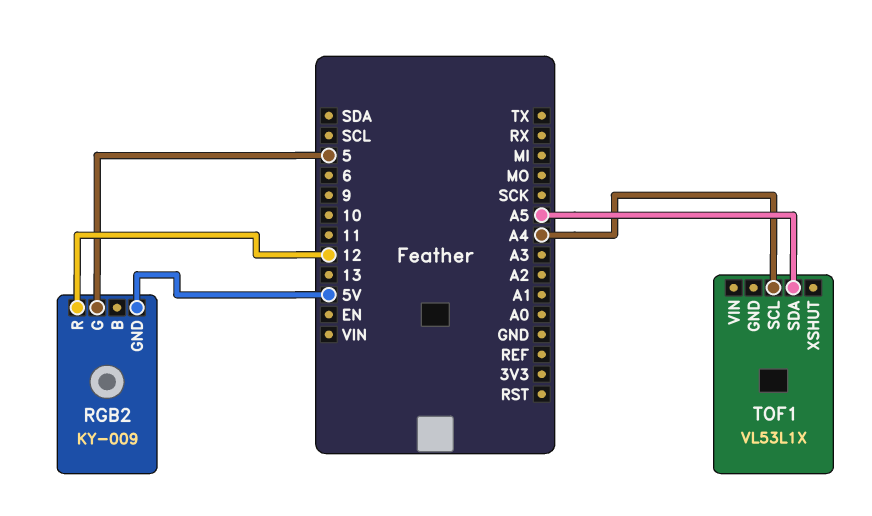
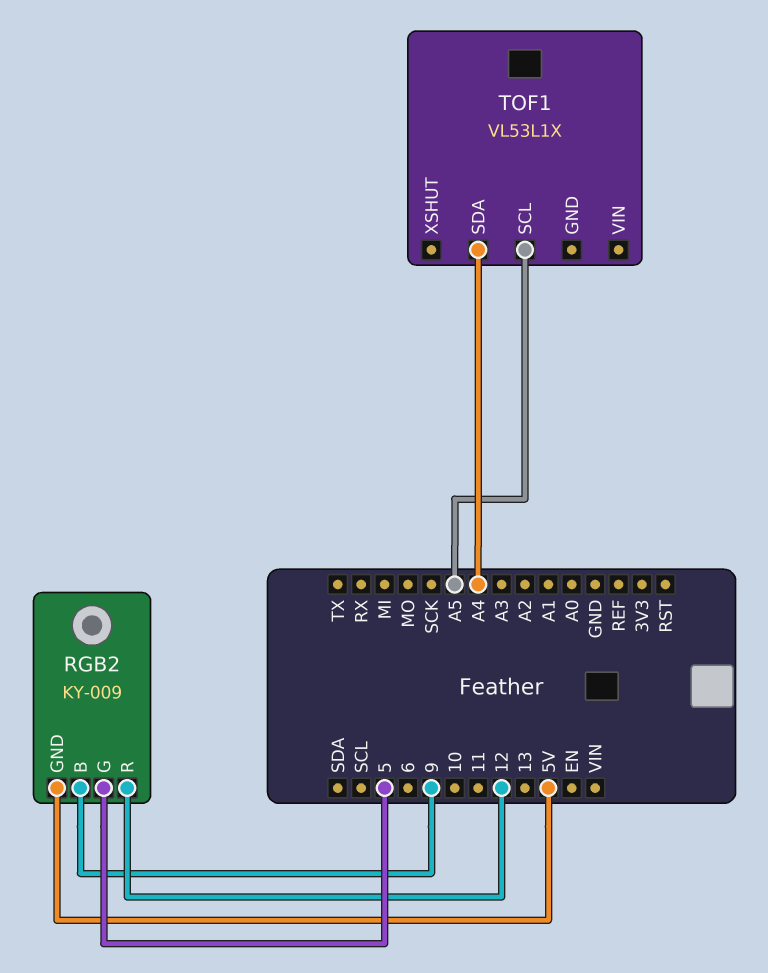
RGB2 pin B: none -> 9
TOF1 pin SCL: A4 -> A5
TOF1 pin SDA: A5 -> A4

